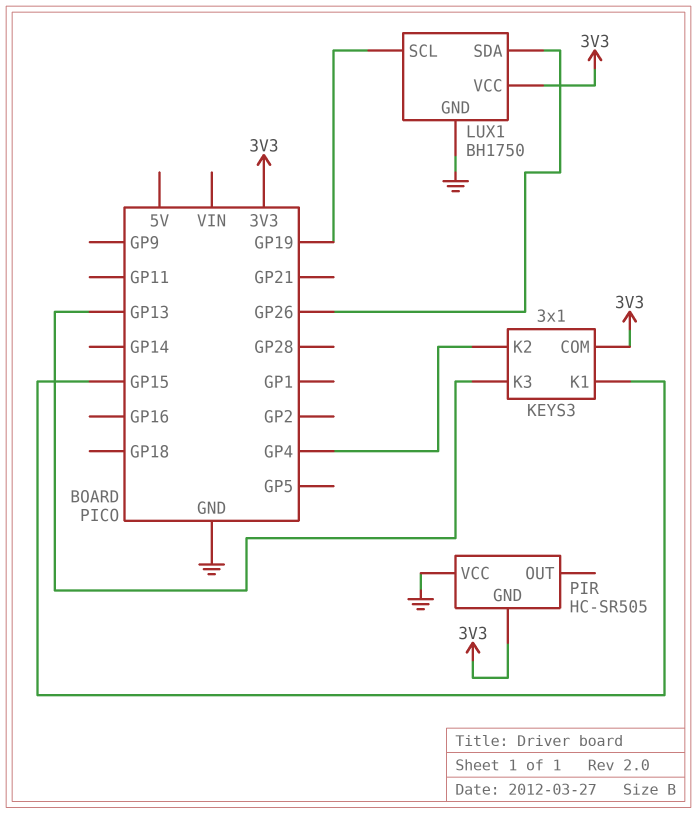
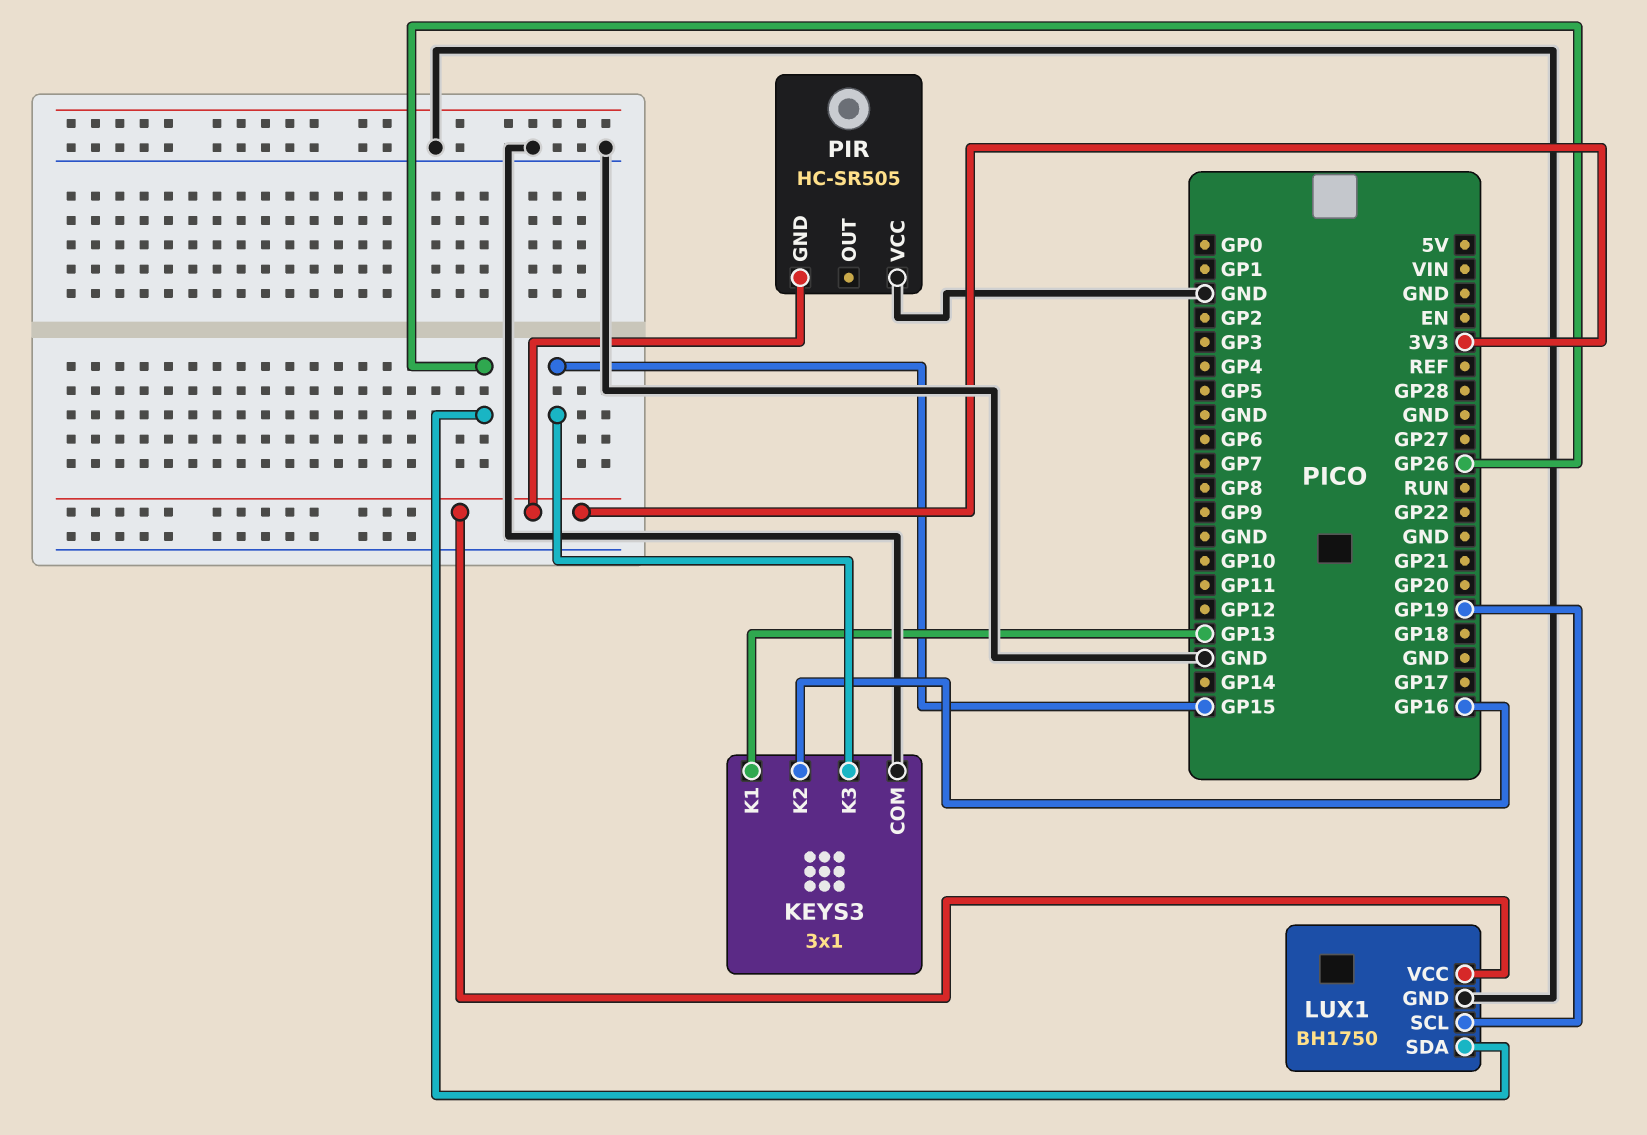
KEYS3 pin COM: 3V3 -> GND
KEYS3 pin K1: GP15 -> GP13
KEYS3 pin K2: GP4 -> GP16
KEYS3 pin K3: GP13 -> GP15

